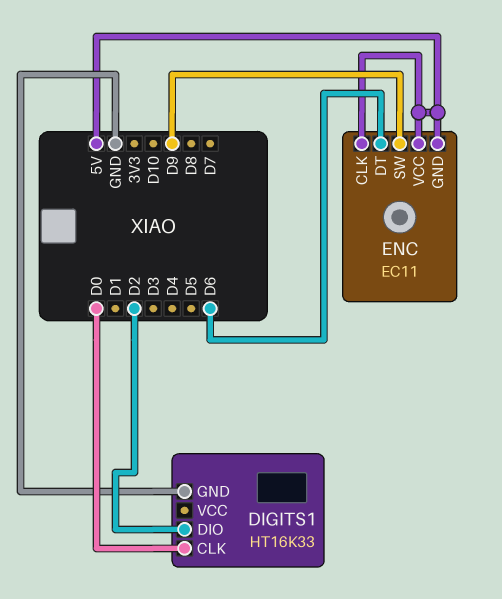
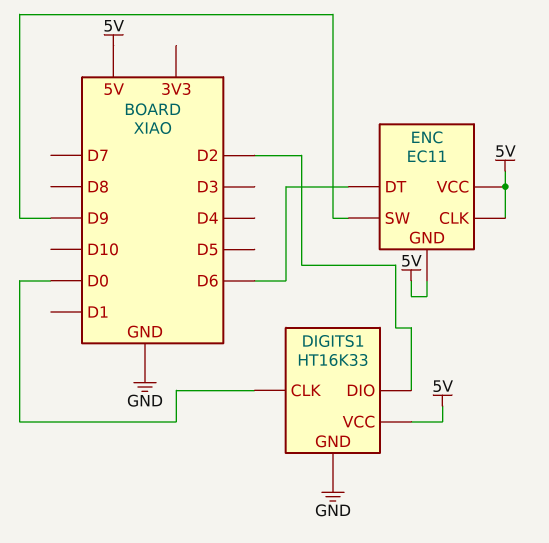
DIGITS1 pin VCC: none -> 5V

